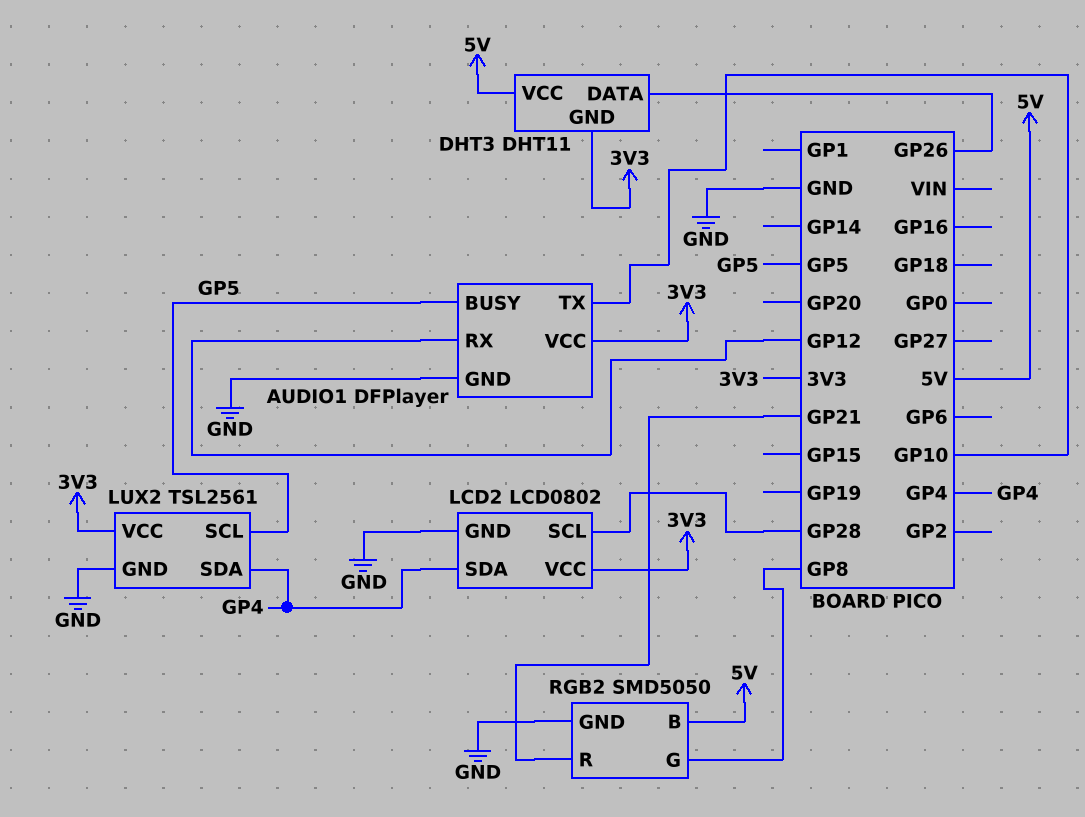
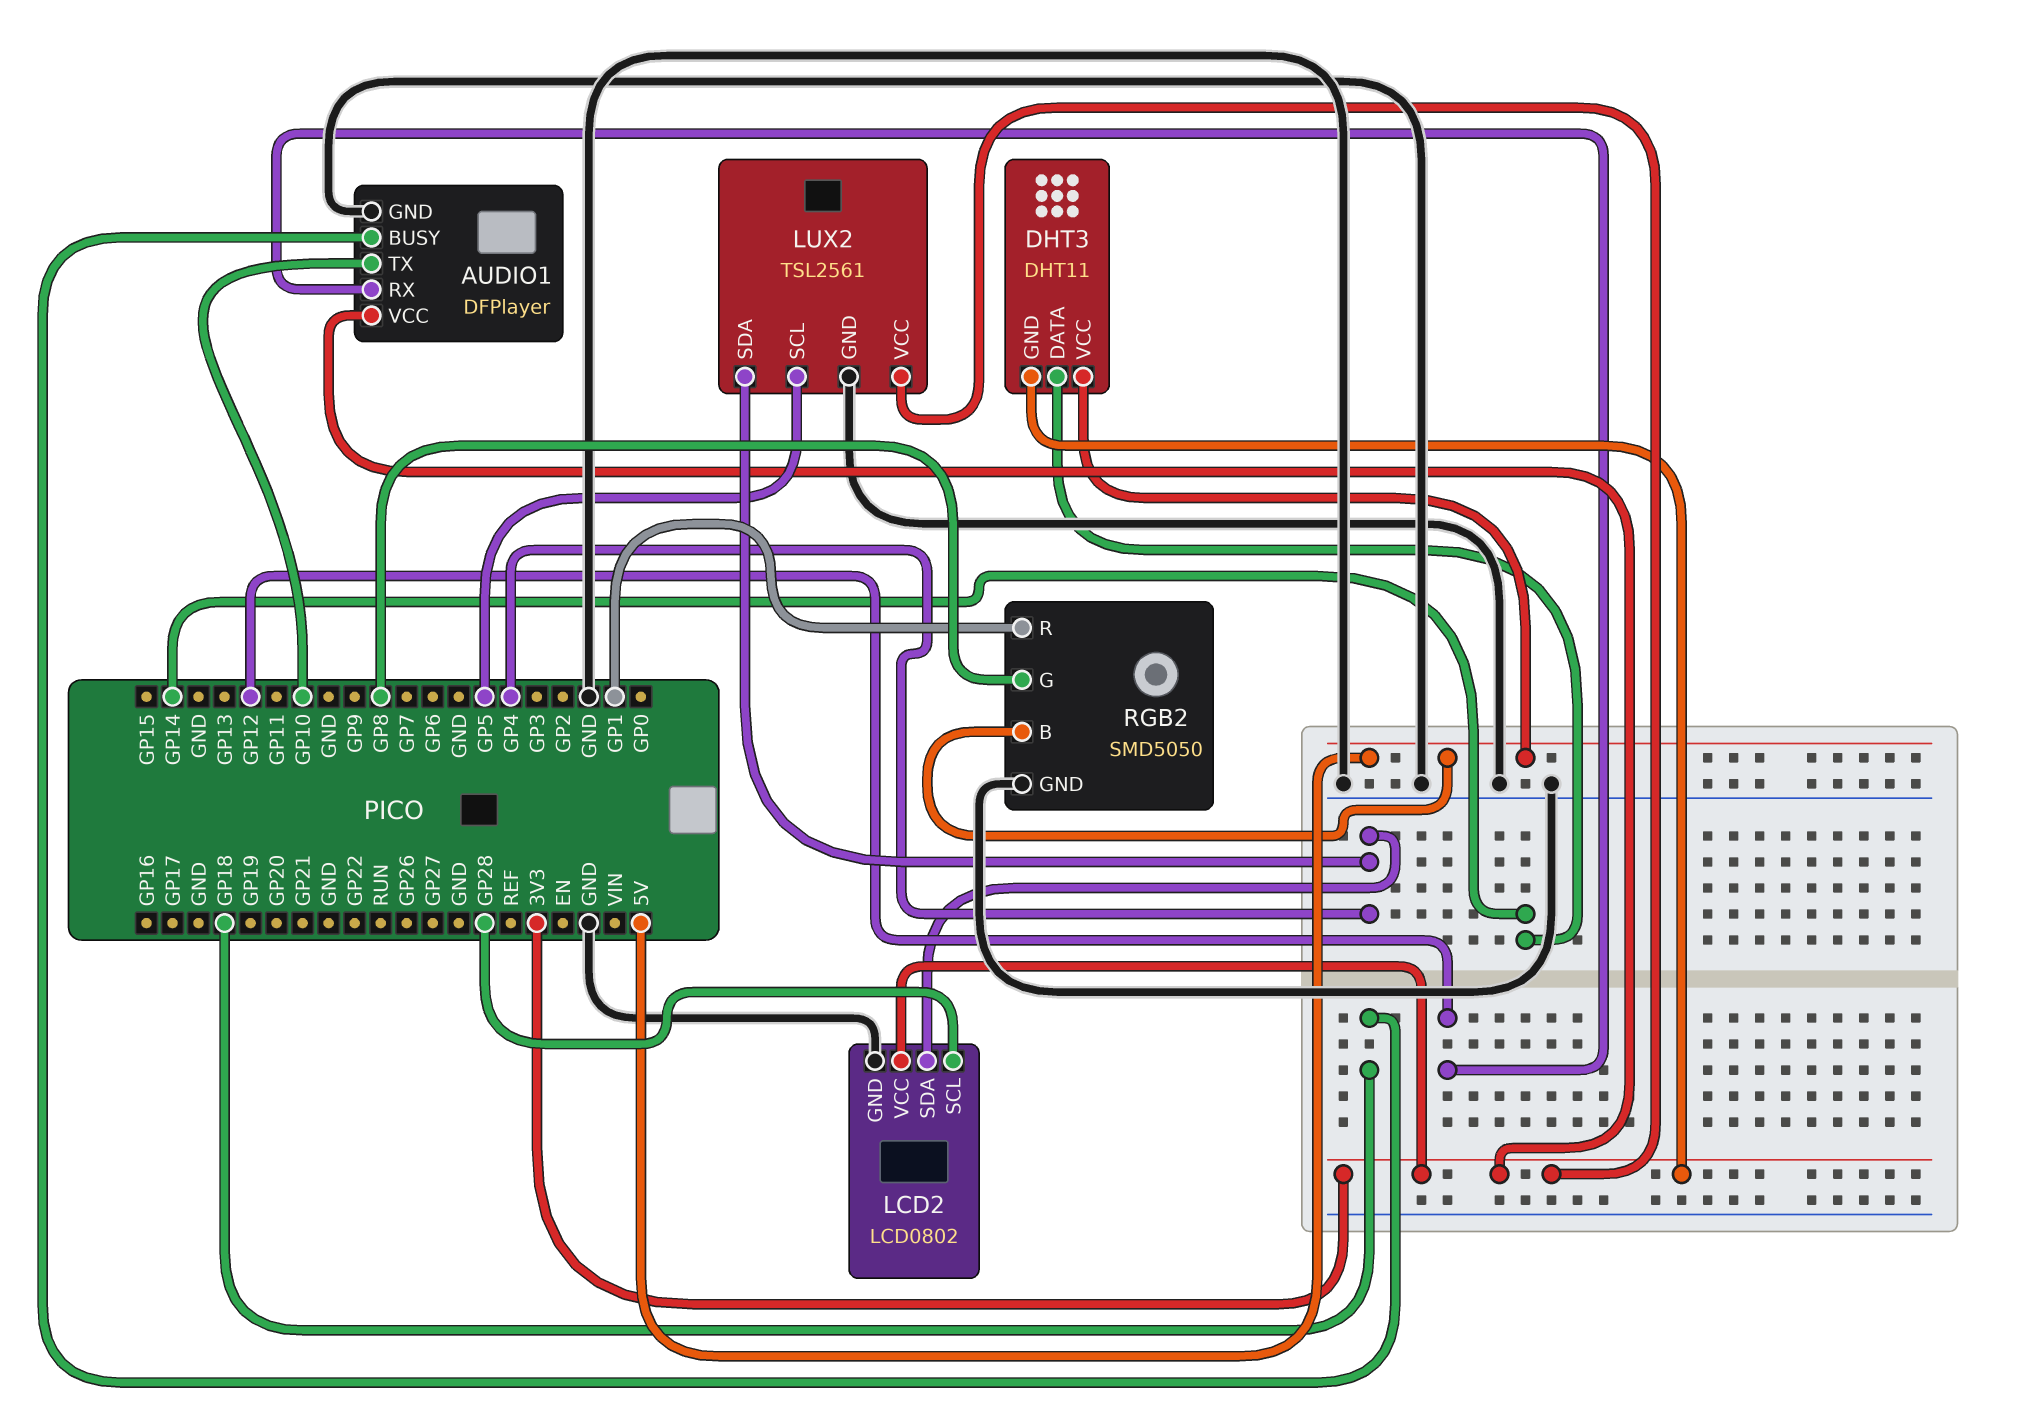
AUDIO1 pin BUSY: GP5 -> GP18
DHT3 pin DATA: GP26 -> GP14
RGB2 pin R: GP21 -> GP1

